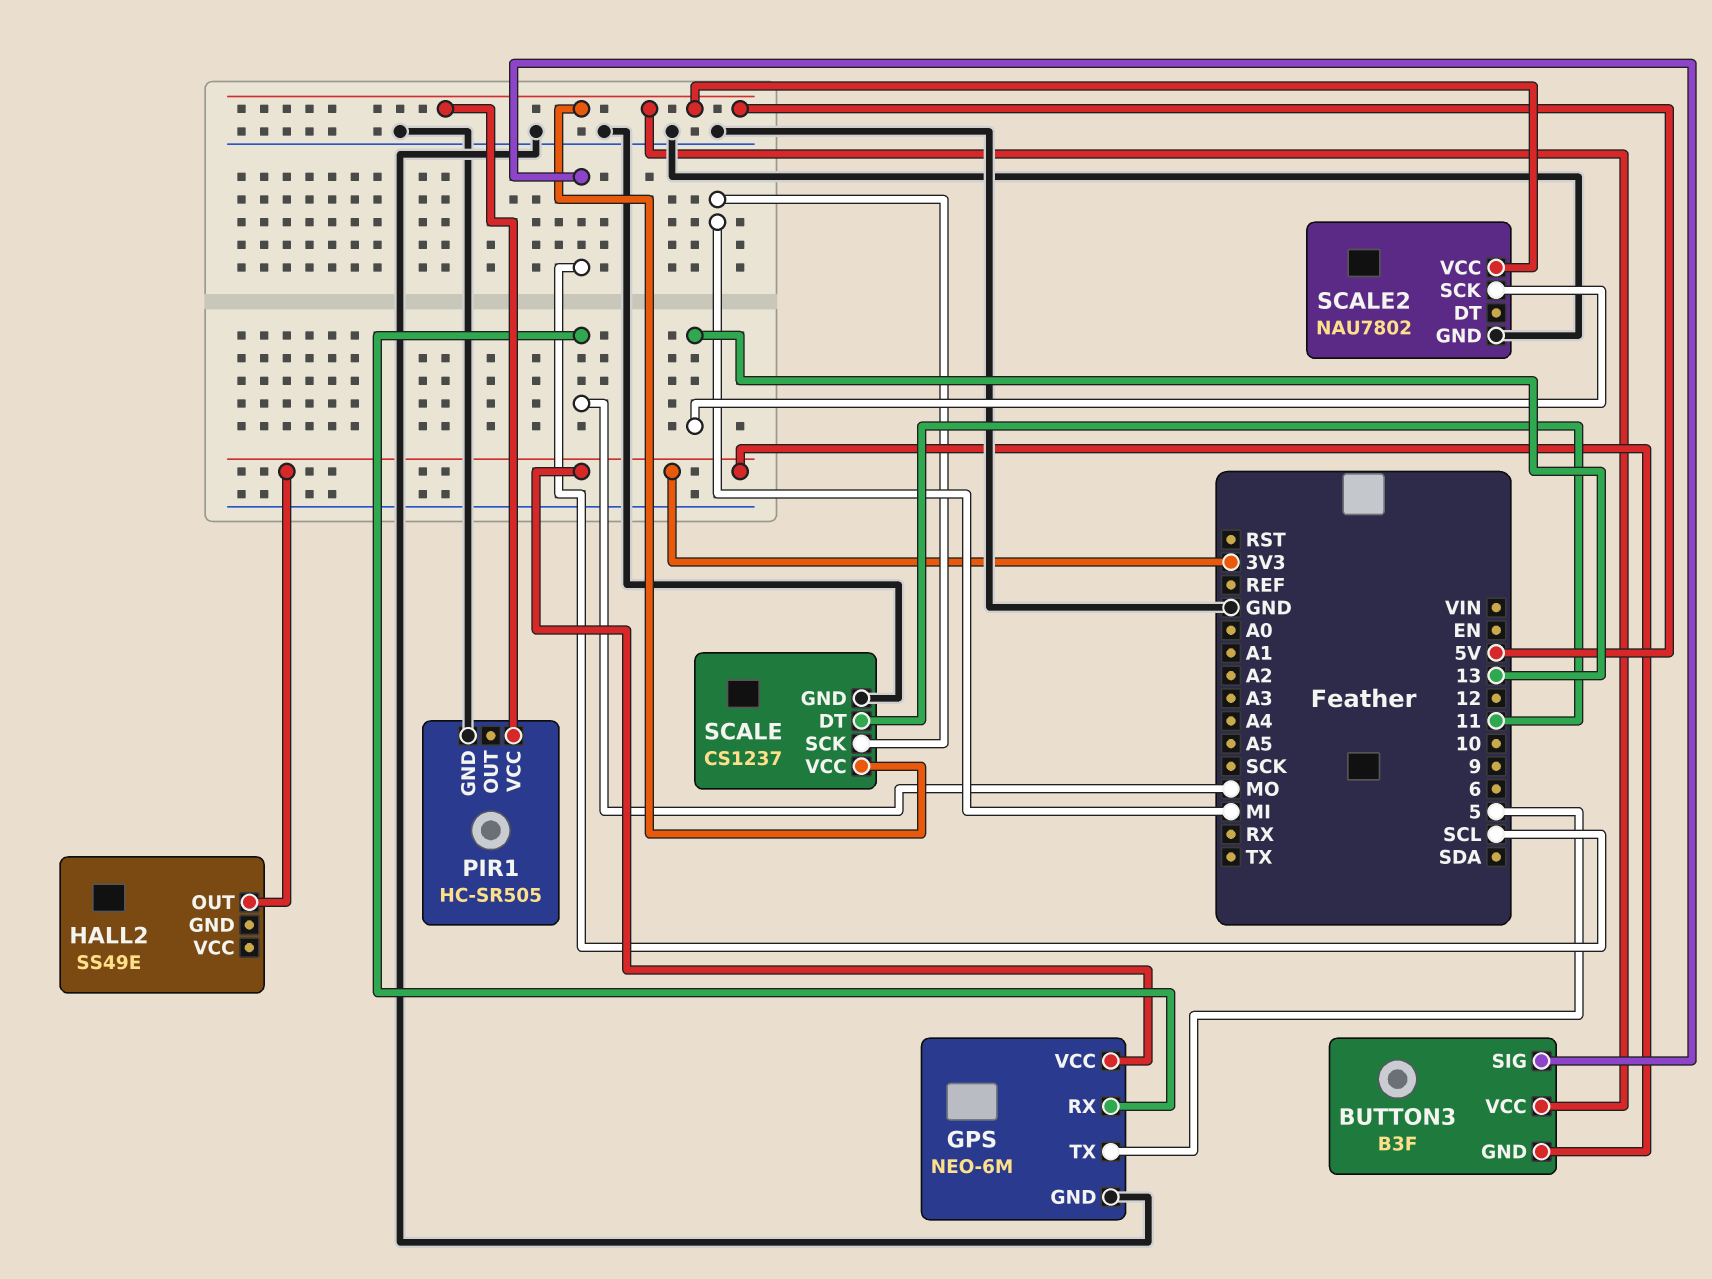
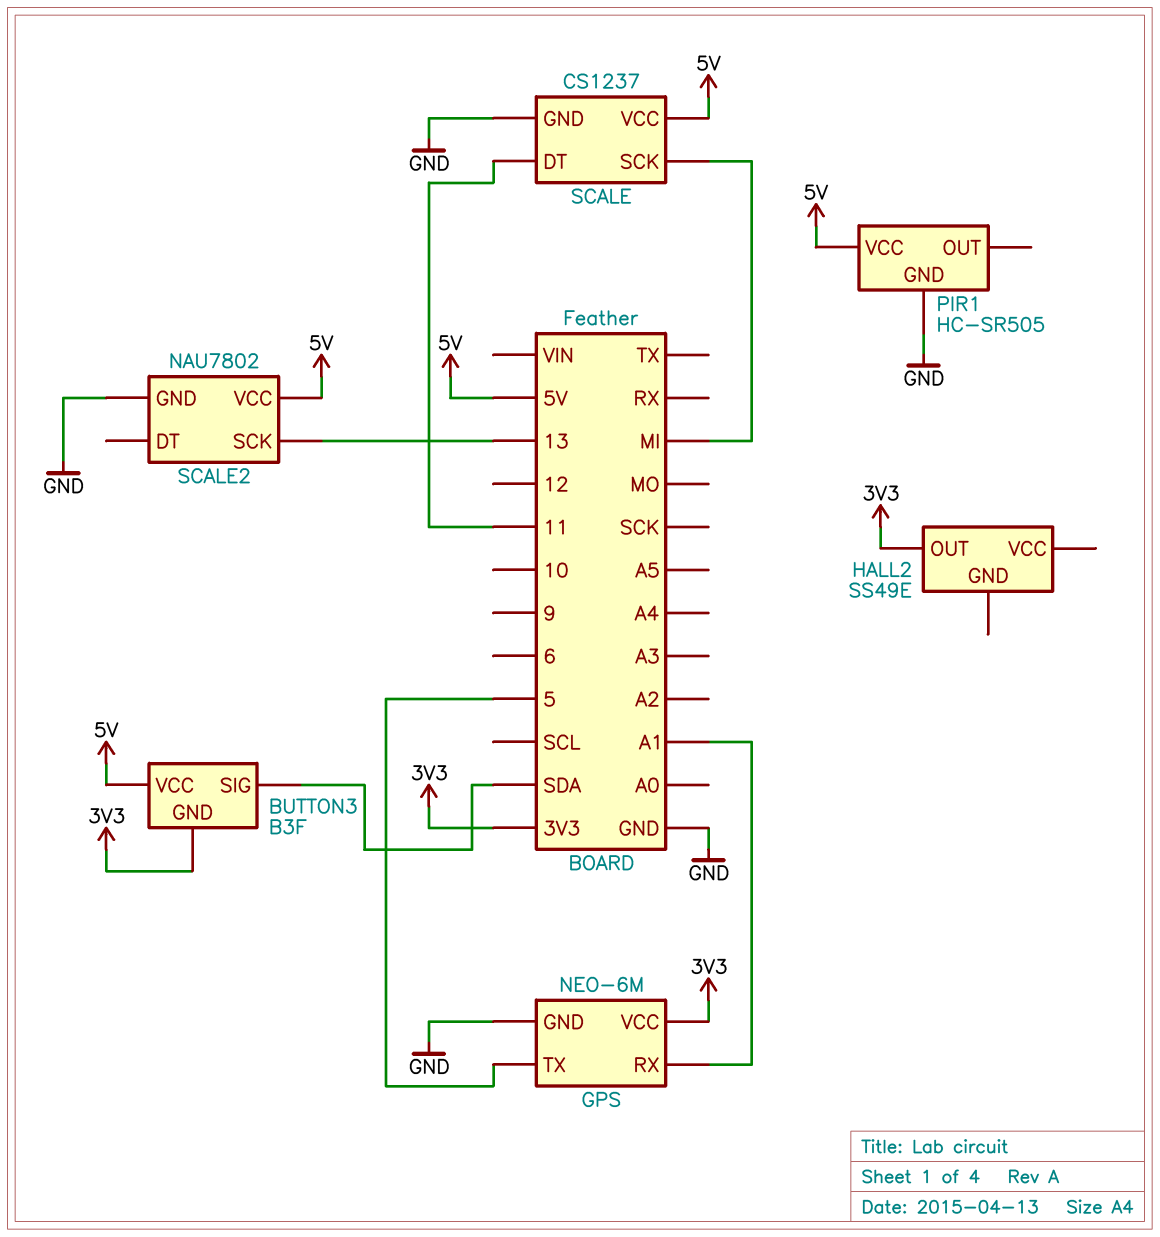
BUTTON3 pin SIG: SCL -> SDA
GPS pin RX: MO -> A1

